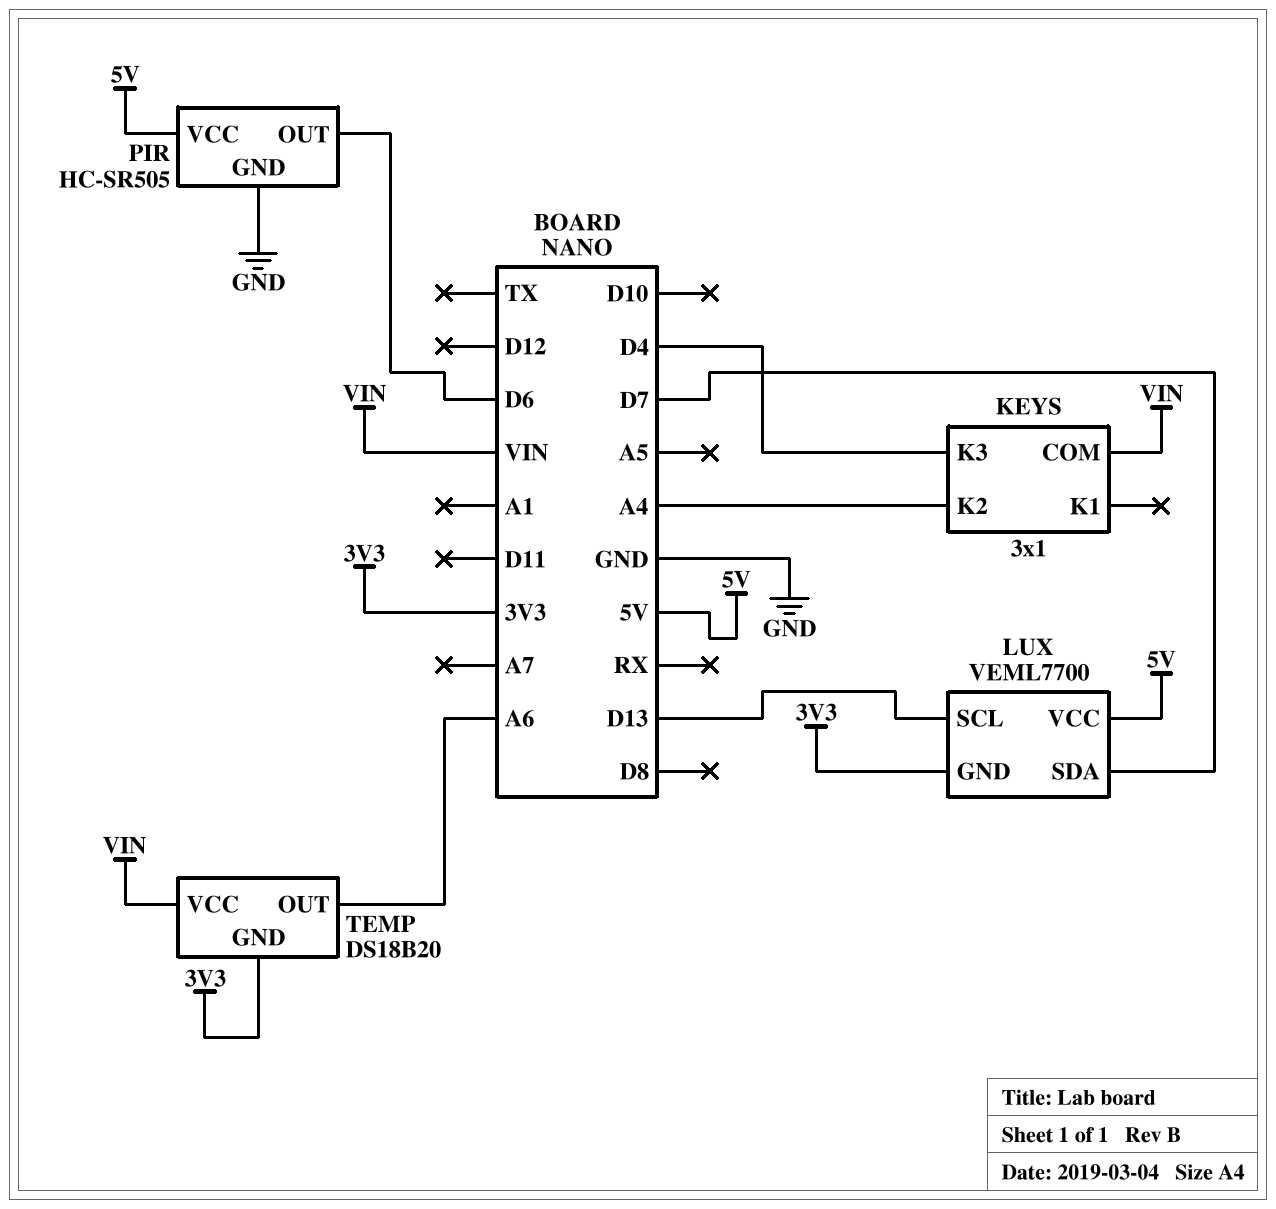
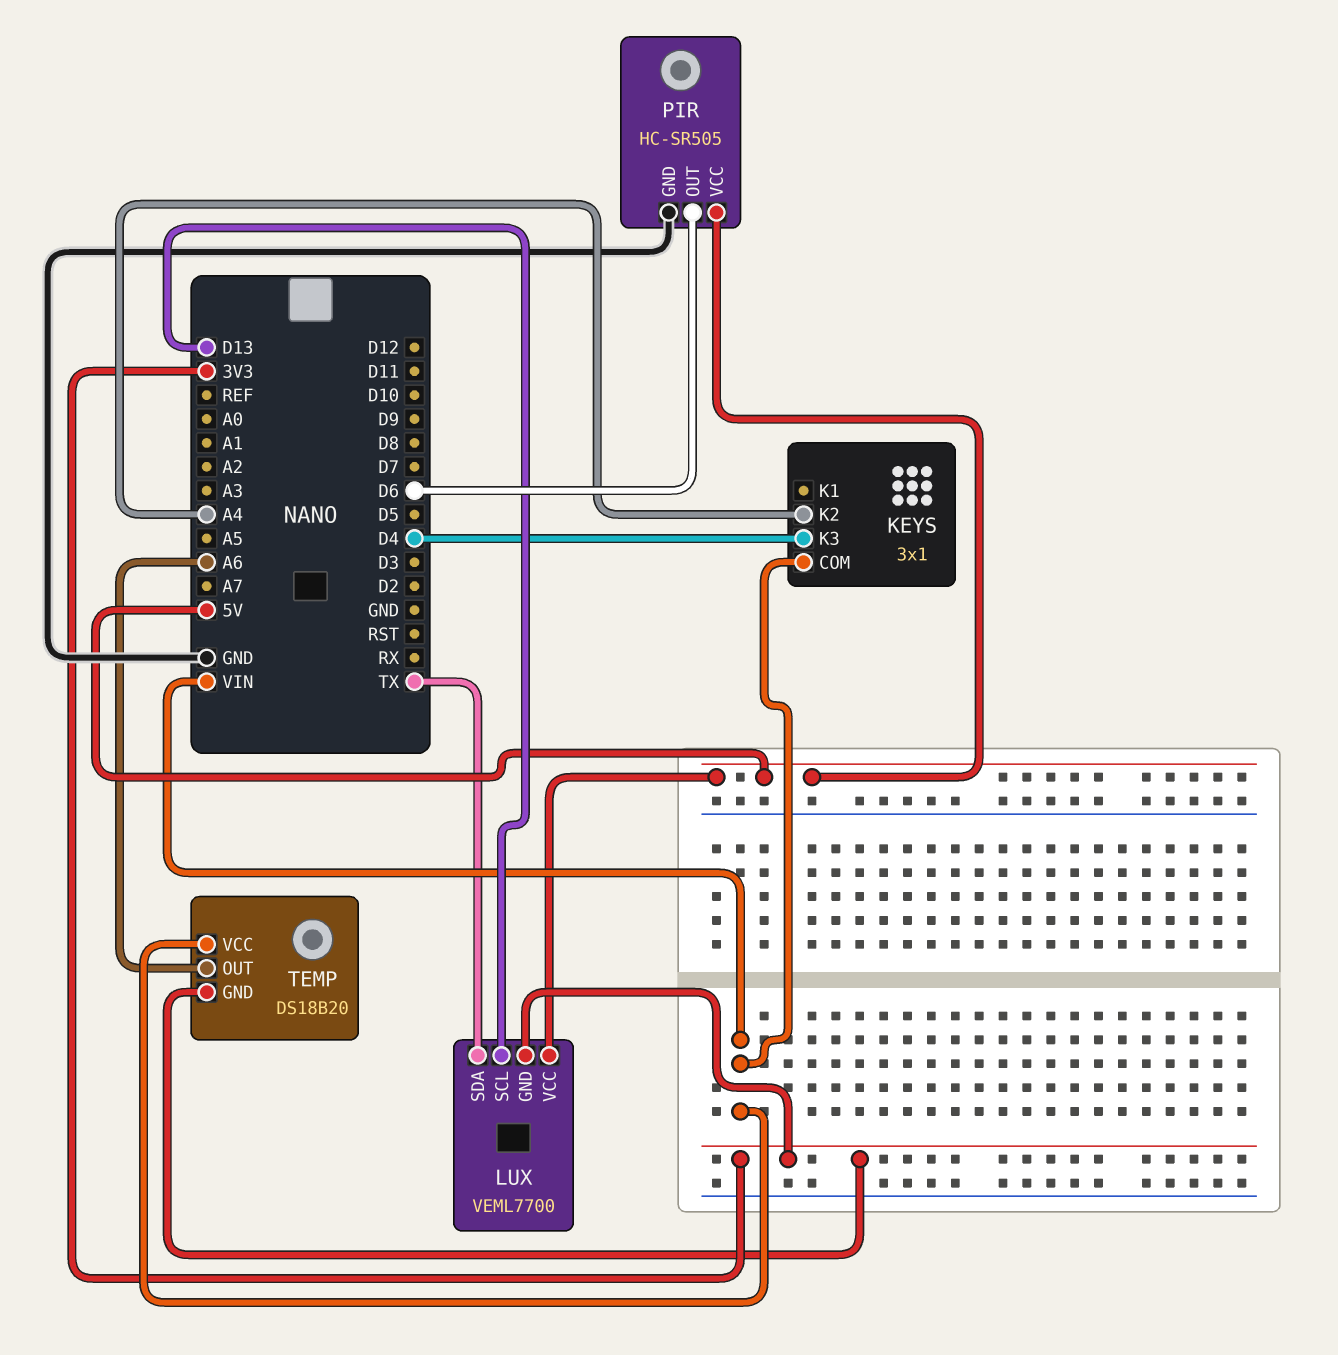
LUX pin SDA: D7 -> TX

